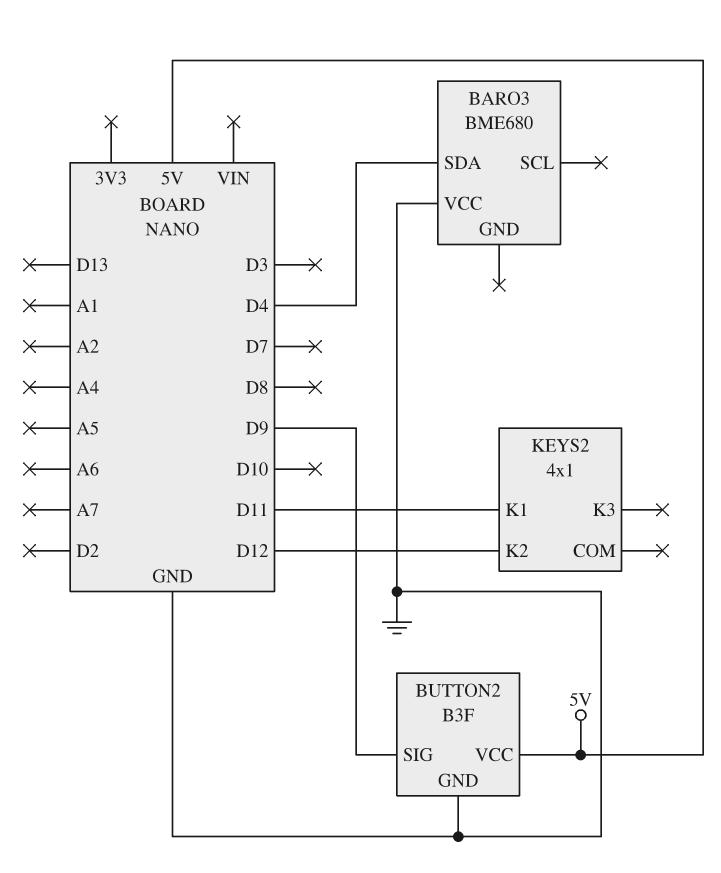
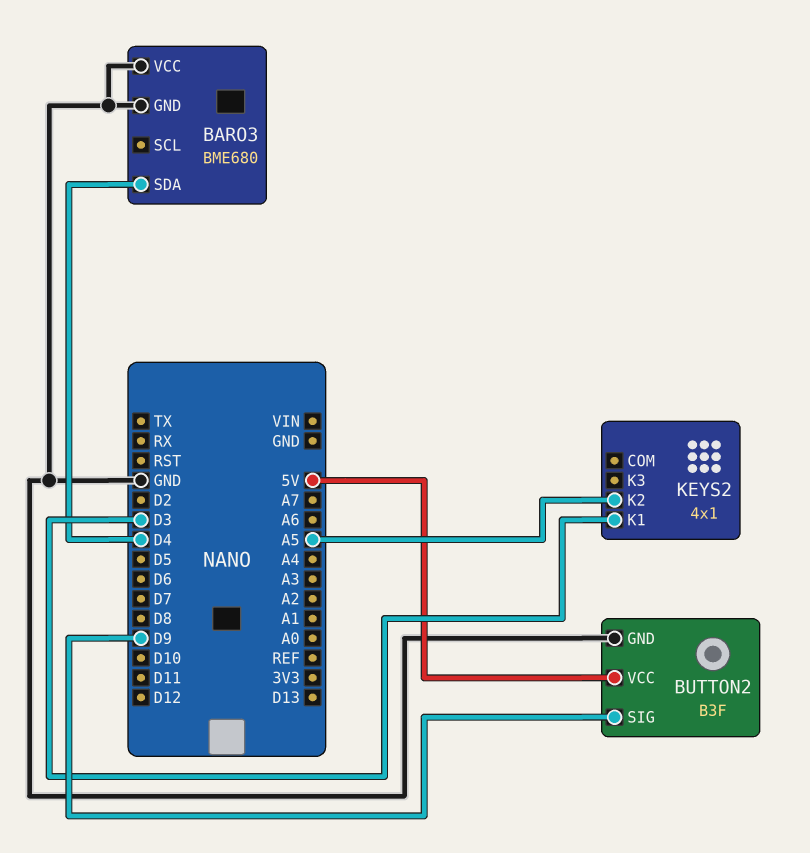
BARO3 pin GND: none -> GND
KEYS2 pin K1: D11 -> D3
KEYS2 pin K2: D12 -> A5

